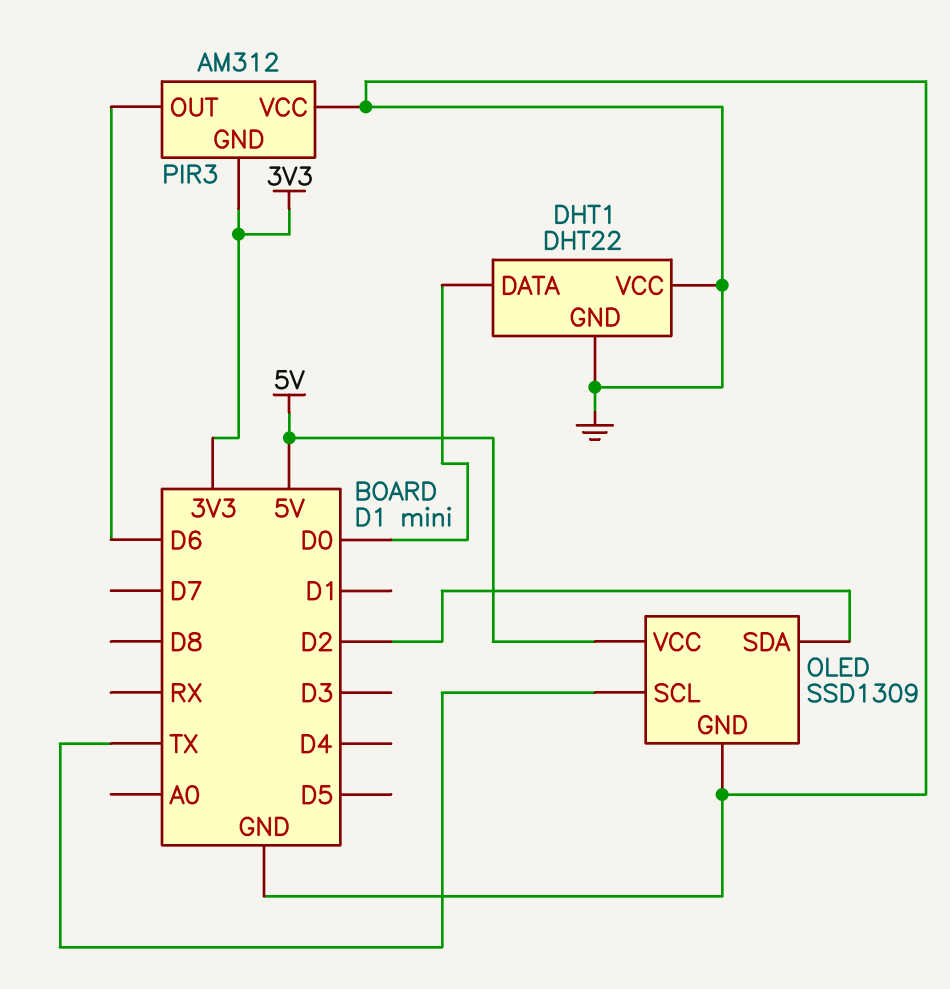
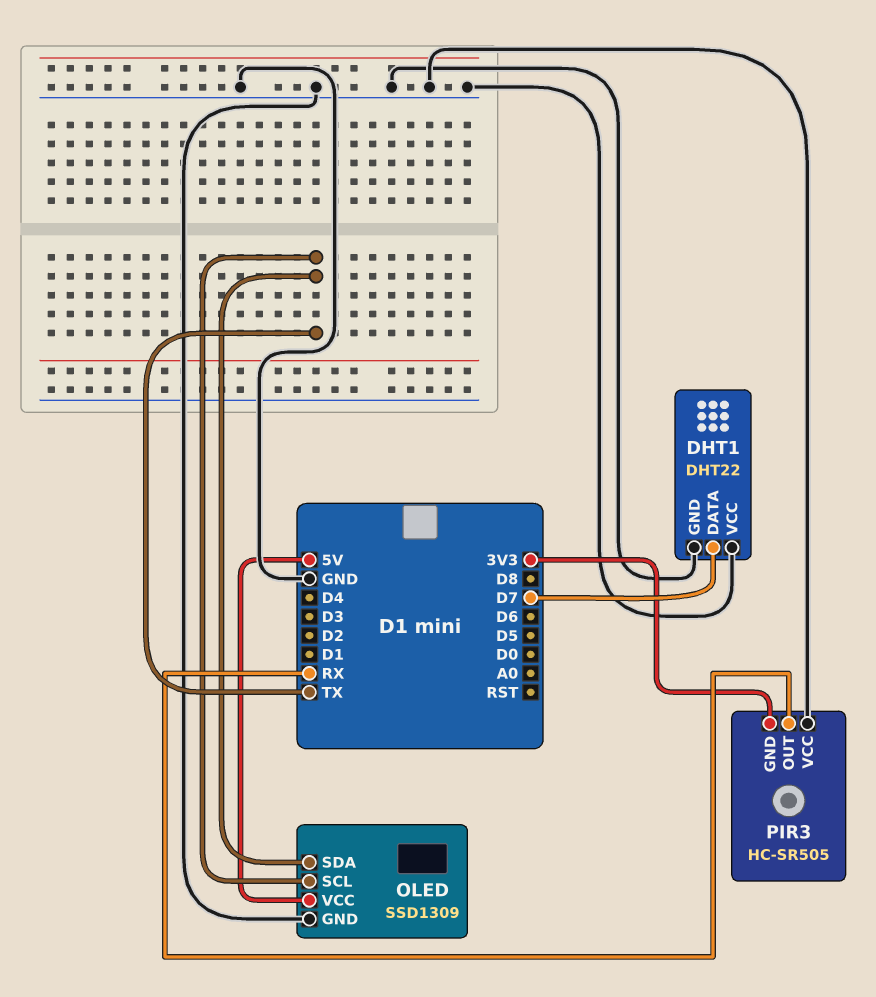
DHT1 pin DATA: D0 -> D7
OLED pin SDA: D2 -> TX
PIR3: AM312 -> HC-SR505
PIR3 pin OUT: D6 -> RX

